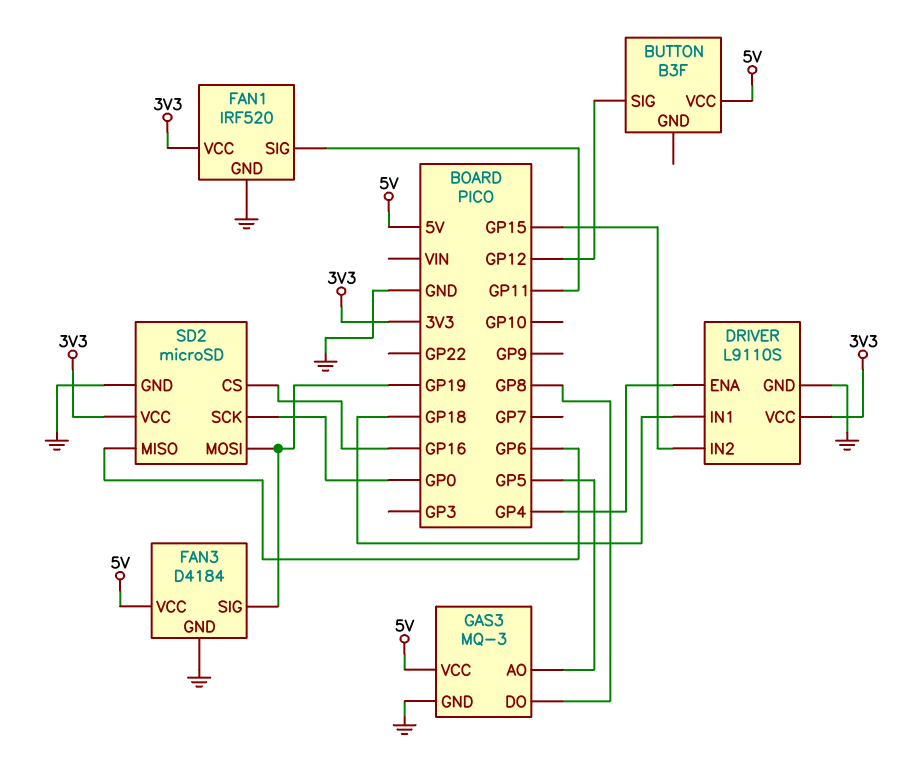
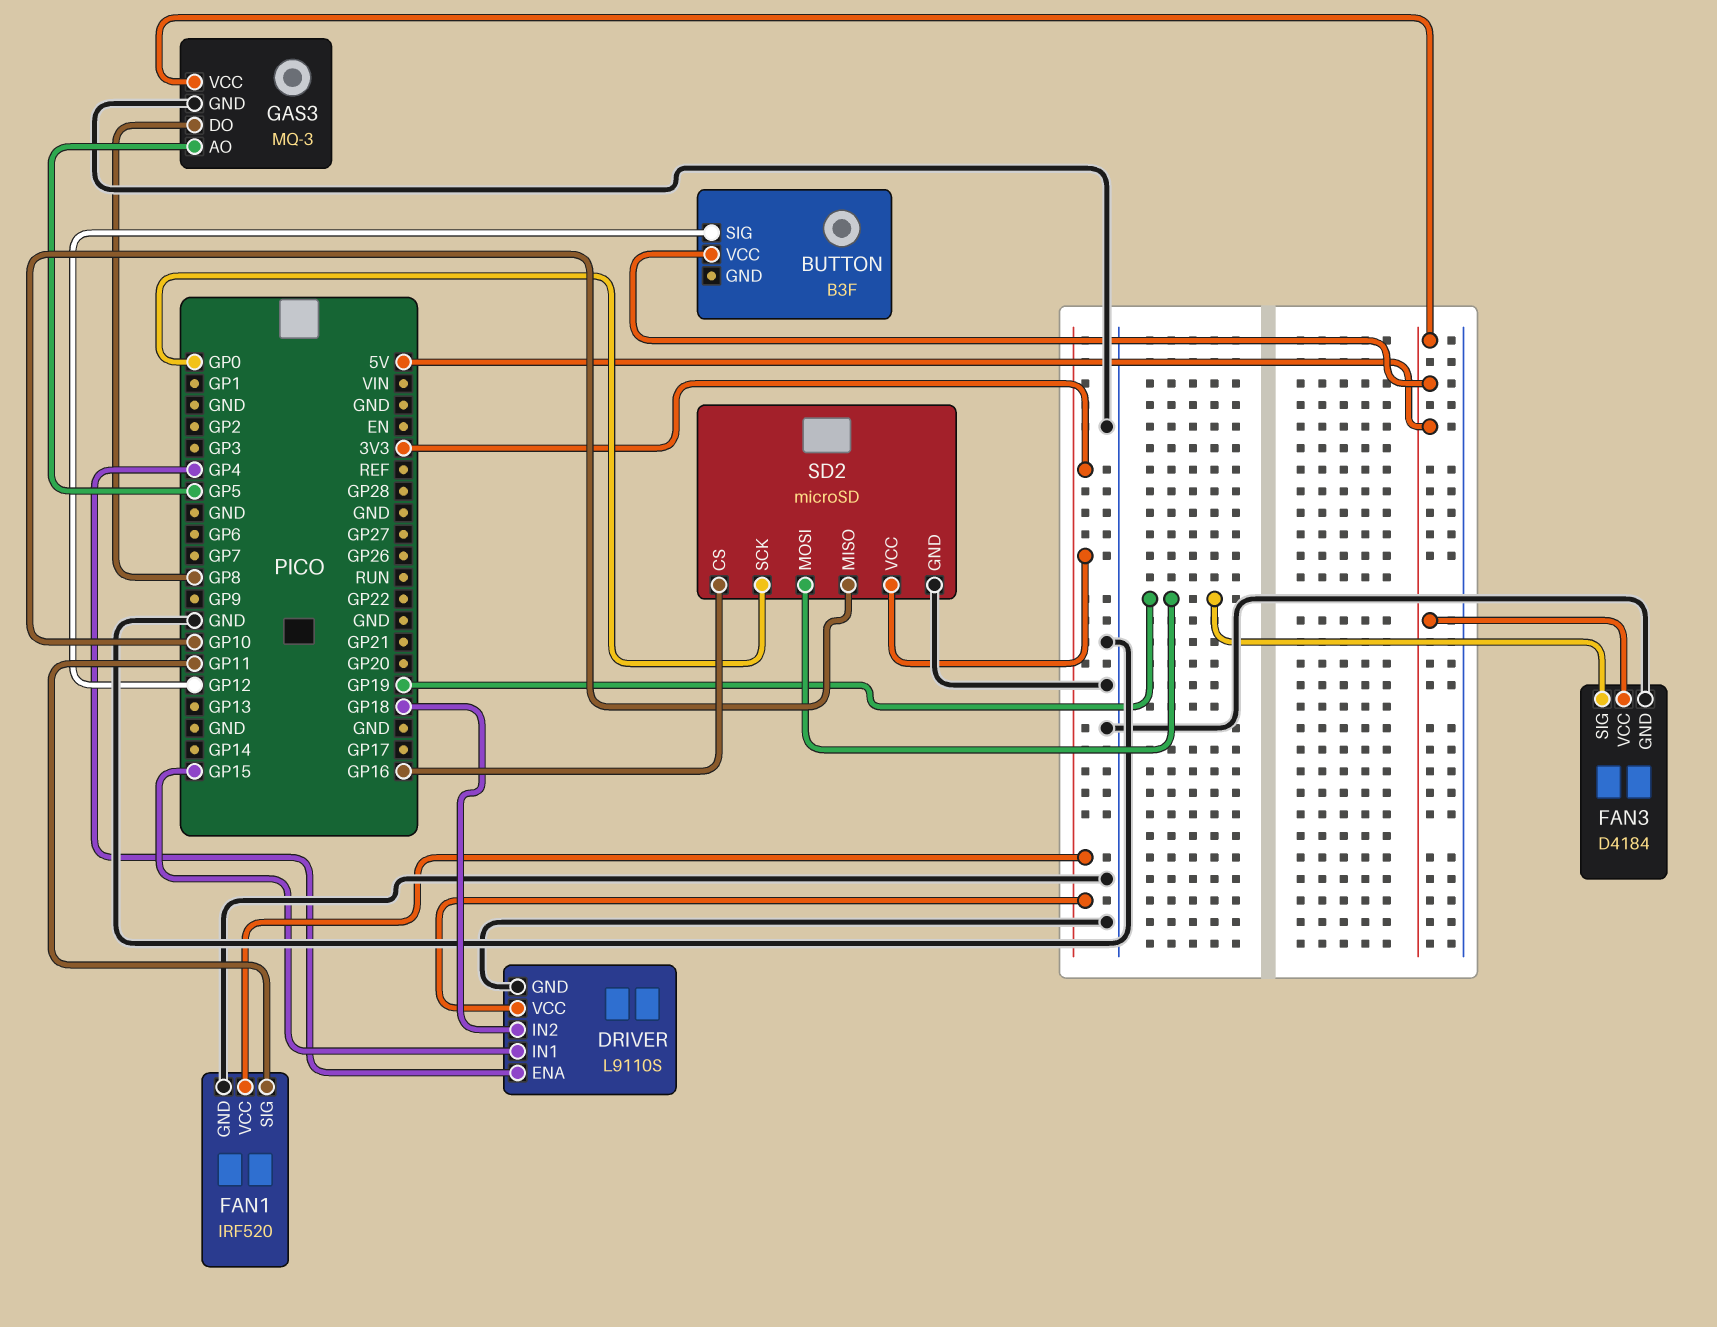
DRIVER pin IN1: GP18 -> GP15
DRIVER pin IN2: GP15 -> GP18
SD2 pin MISO: GP6 -> GP10

